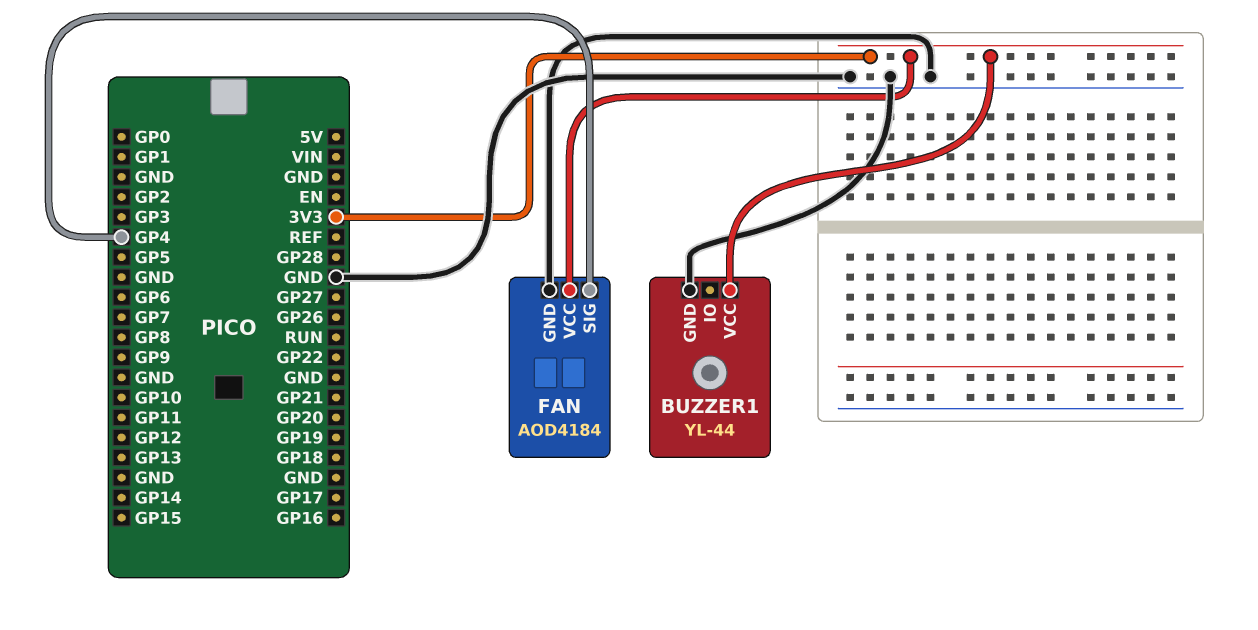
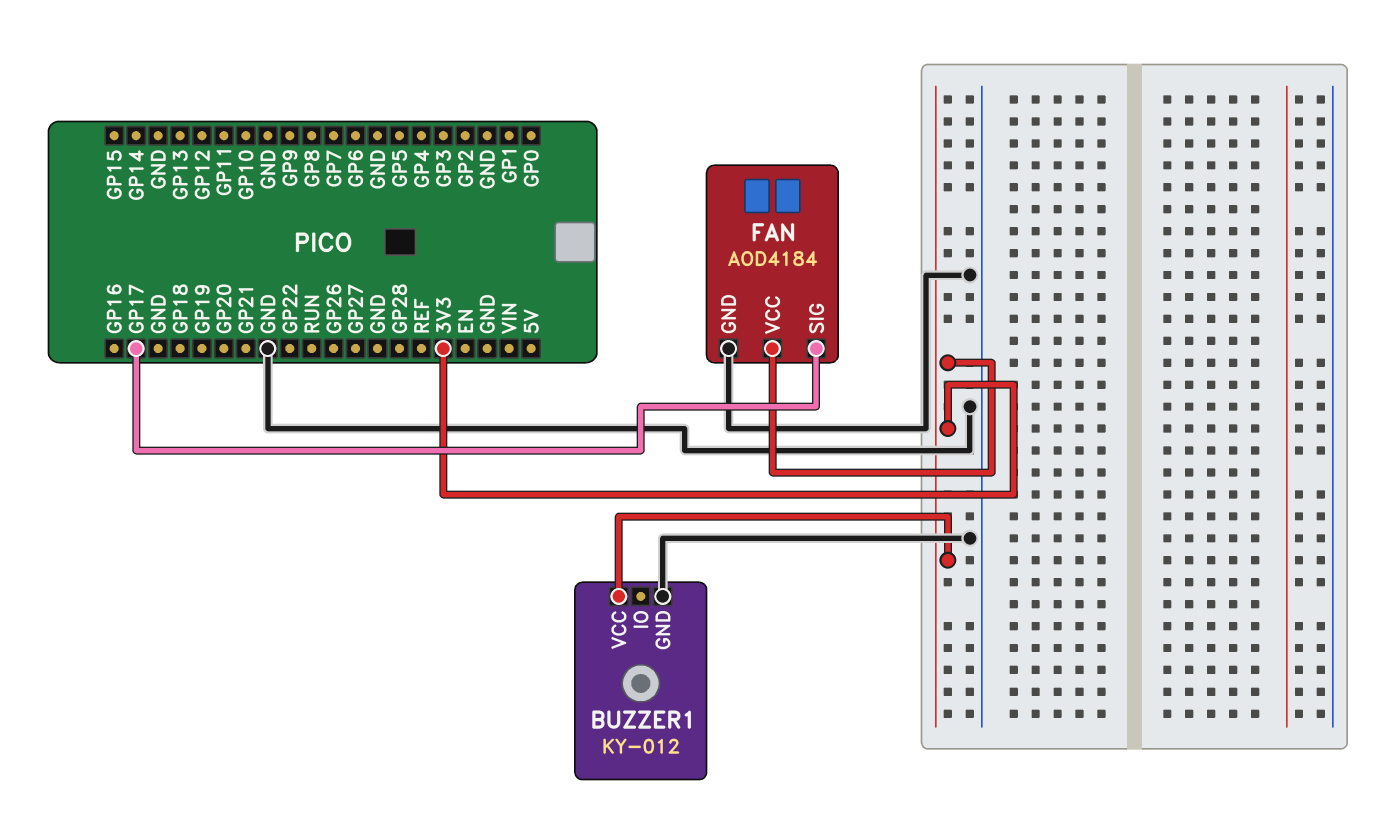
BUZZER1: YL-44 -> KY-012
FAN pin SIG: GP4 -> GP17

